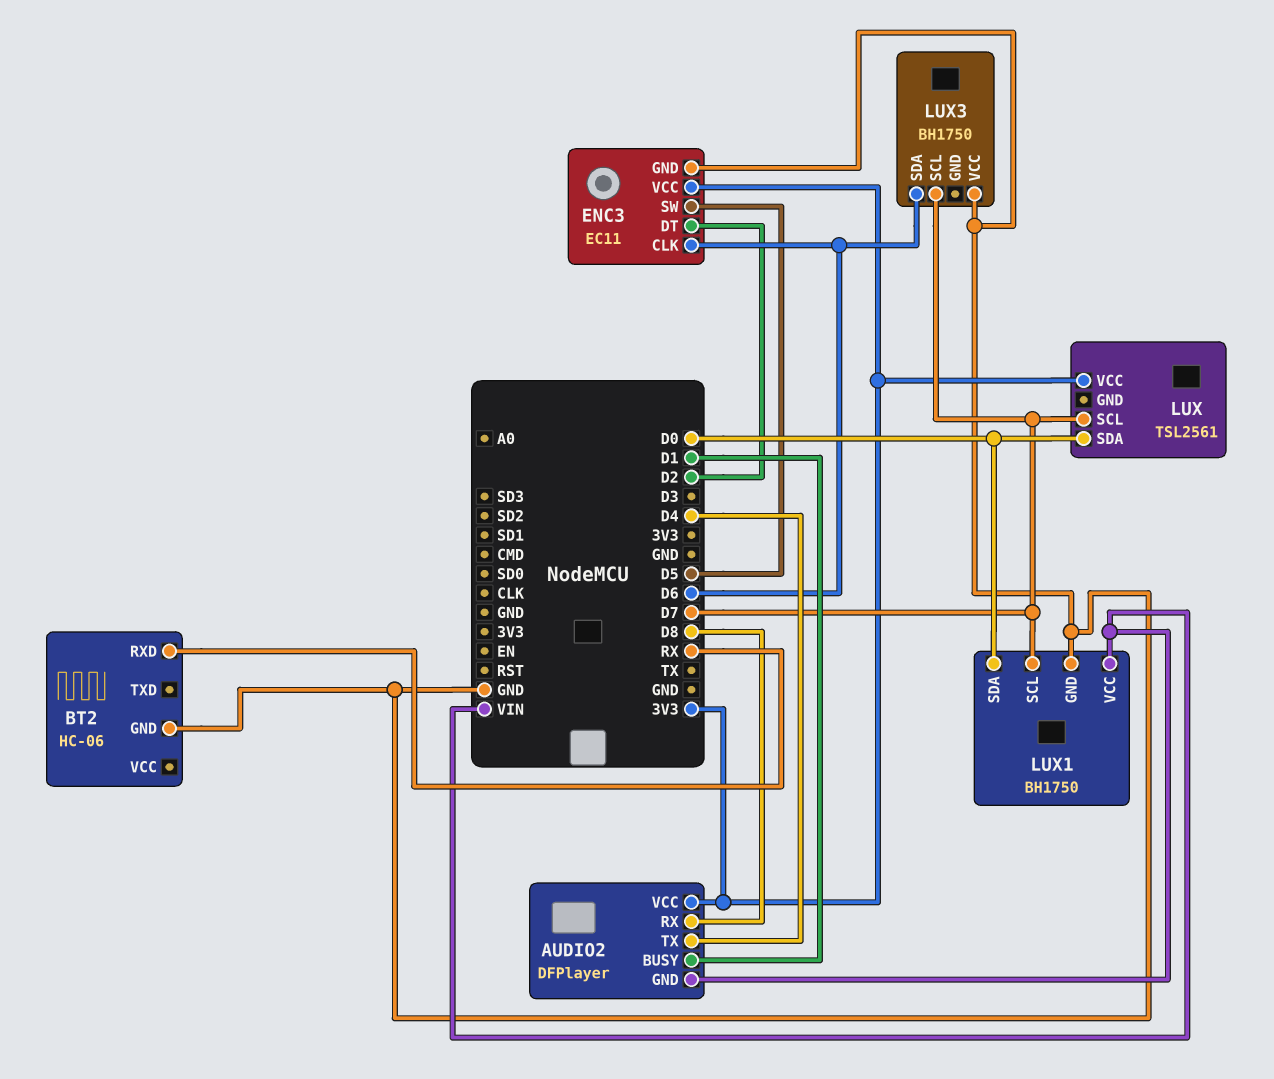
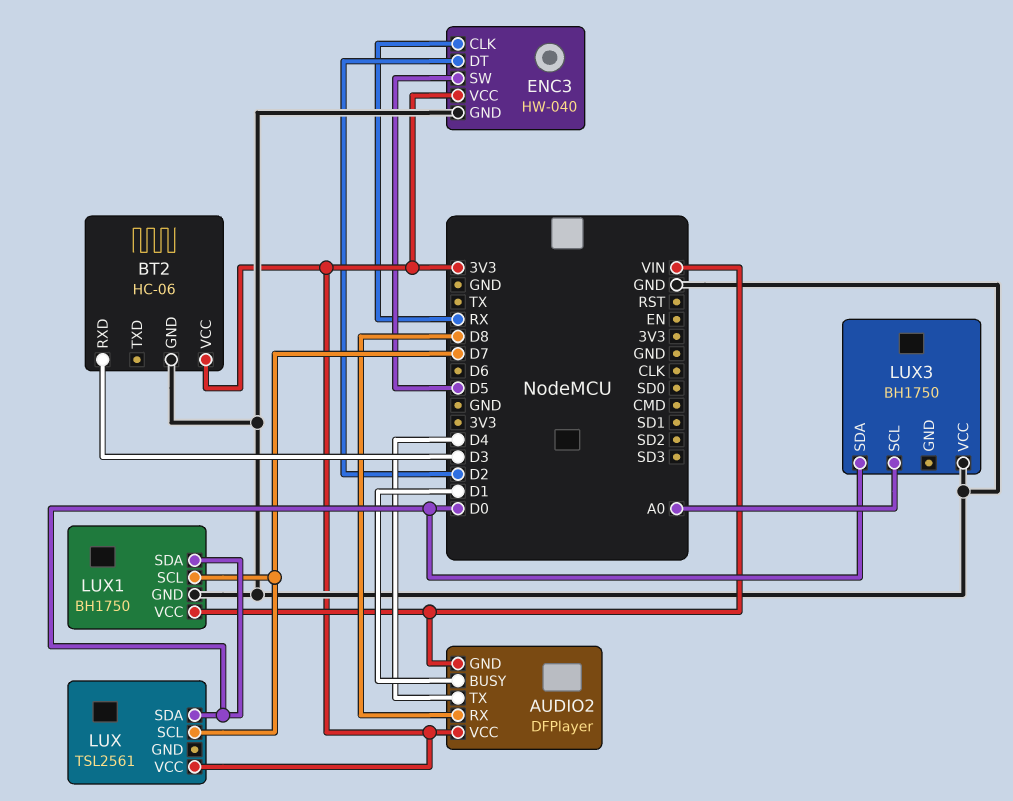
BT2 pin RXD: RX -> D3
BT2 pin VCC: none -> 3V3
ENC3: EC11 -> HW-040
ENC3 pin CLK: D6 -> RX
LUX3 pin SCL: D7 -> A0
LUX3 pin SDA: D6 -> D0

